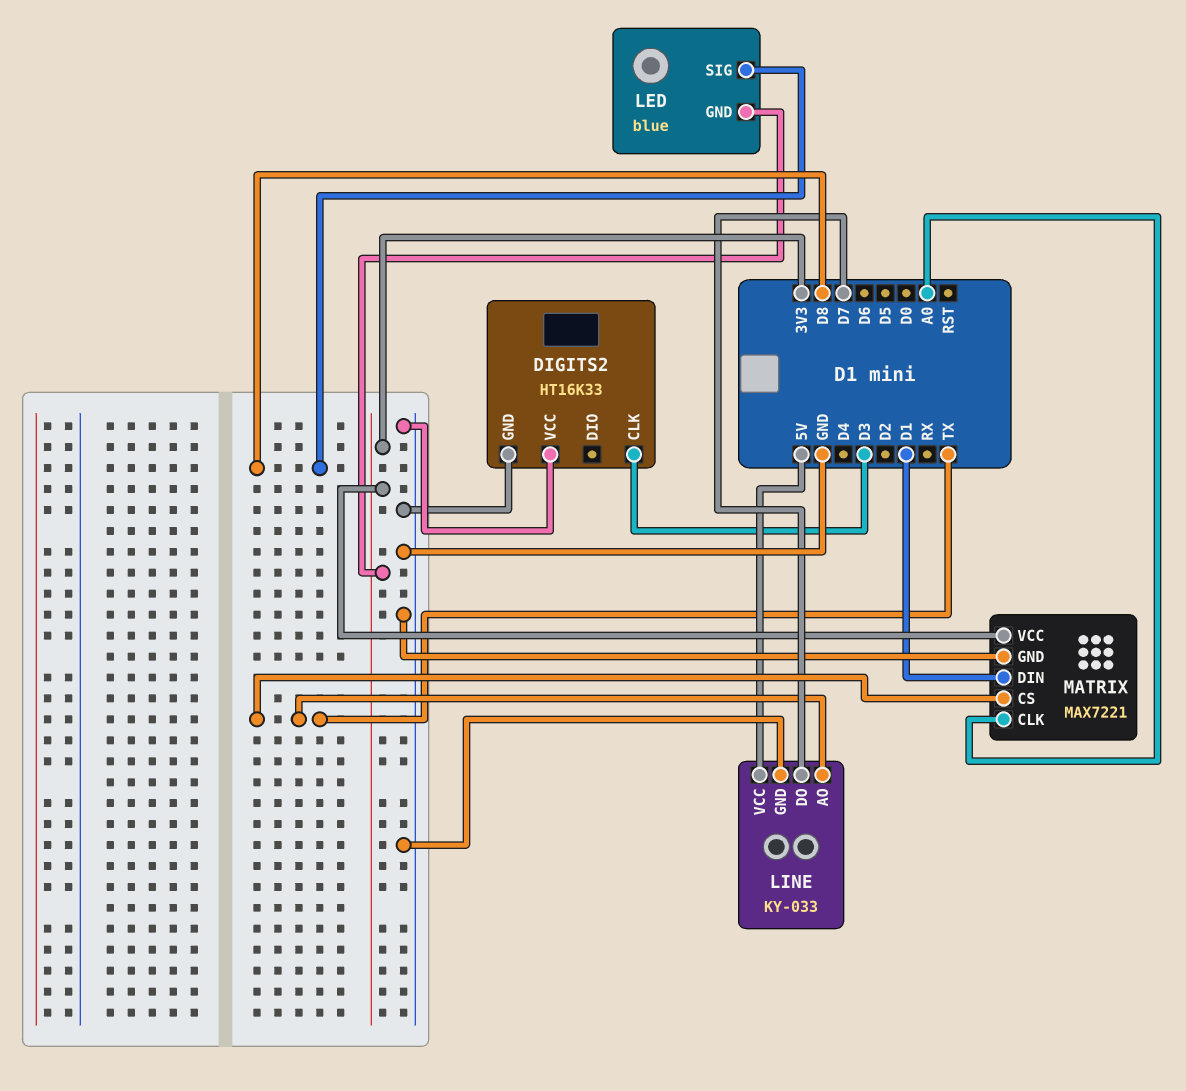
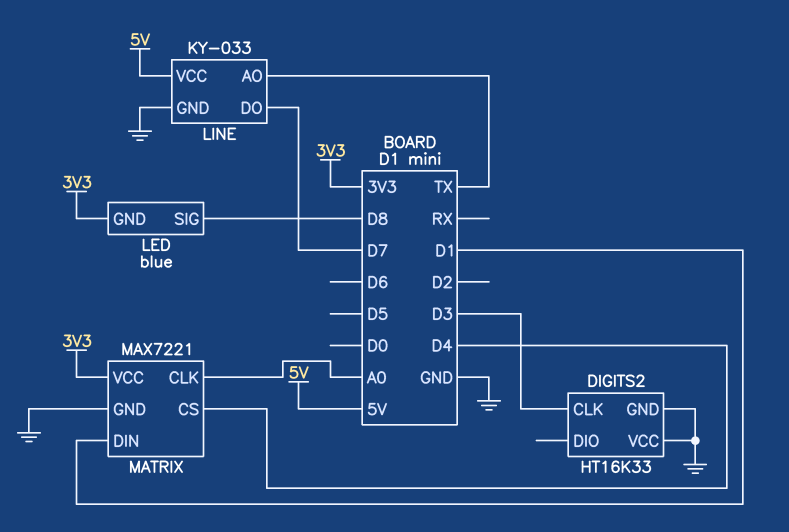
MATRIX pin CS: TX -> D4

